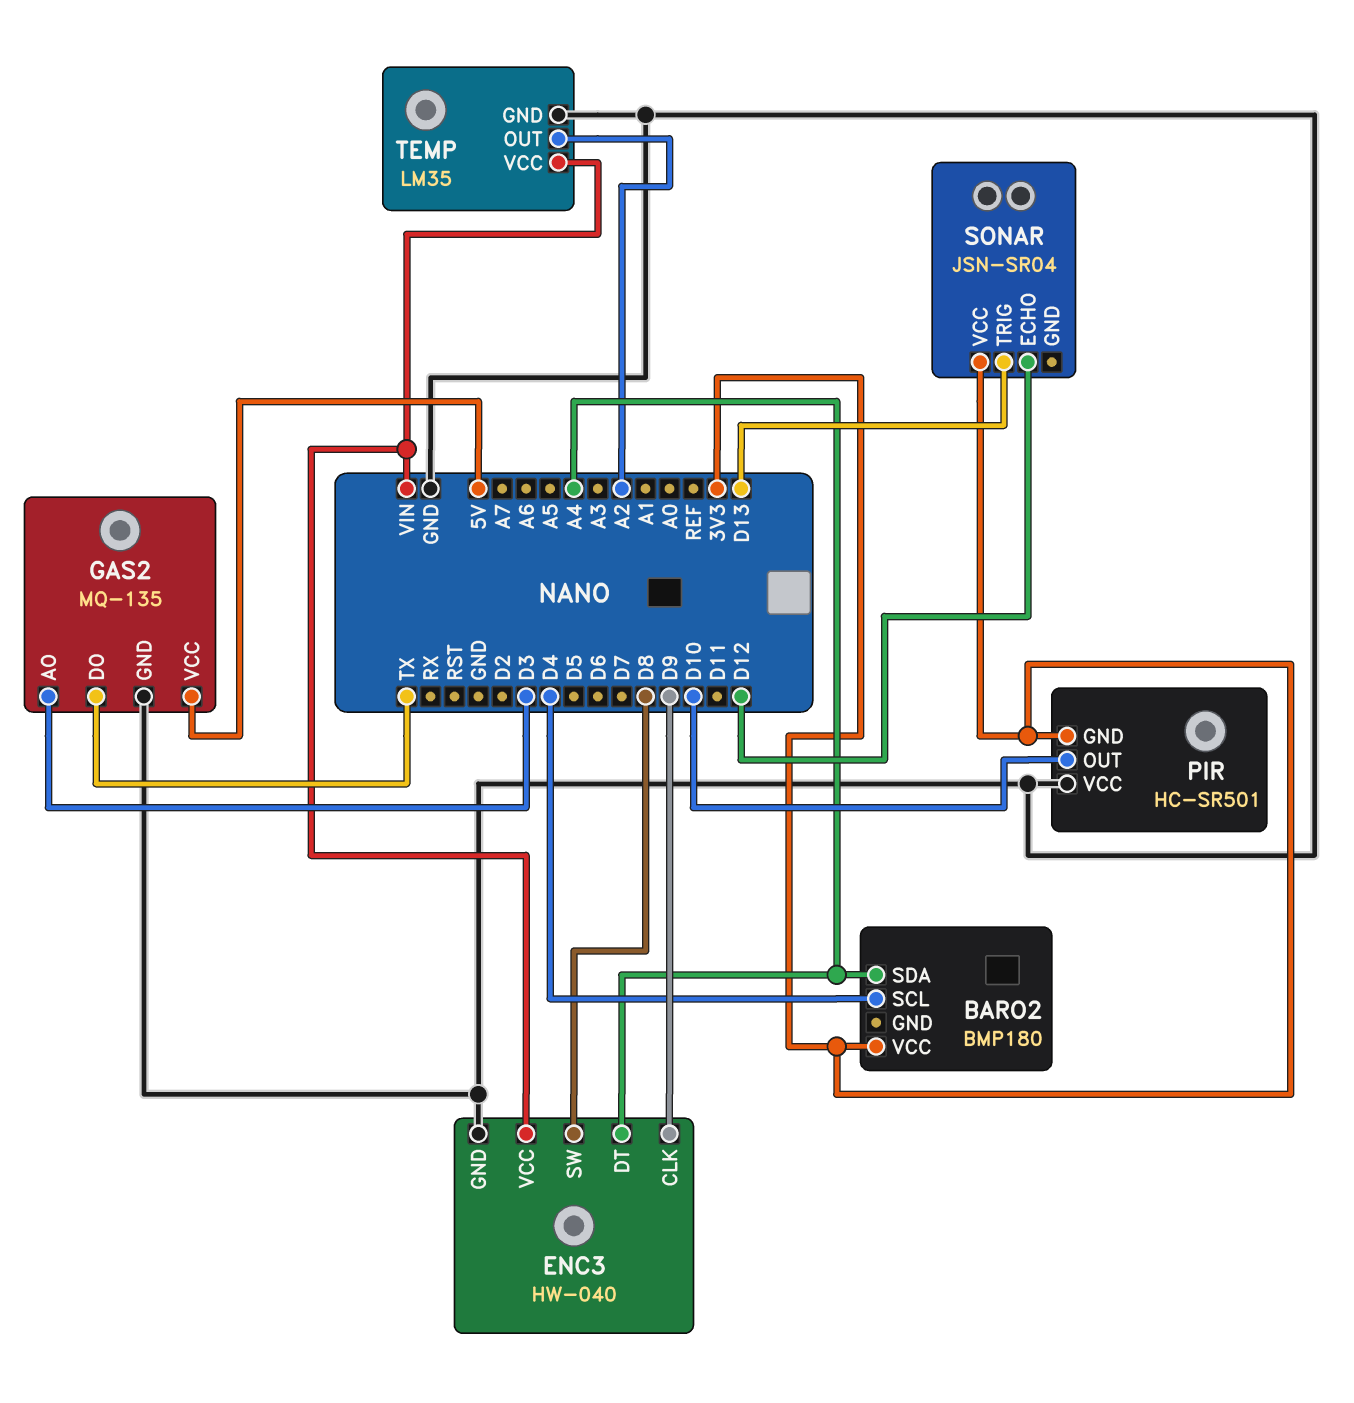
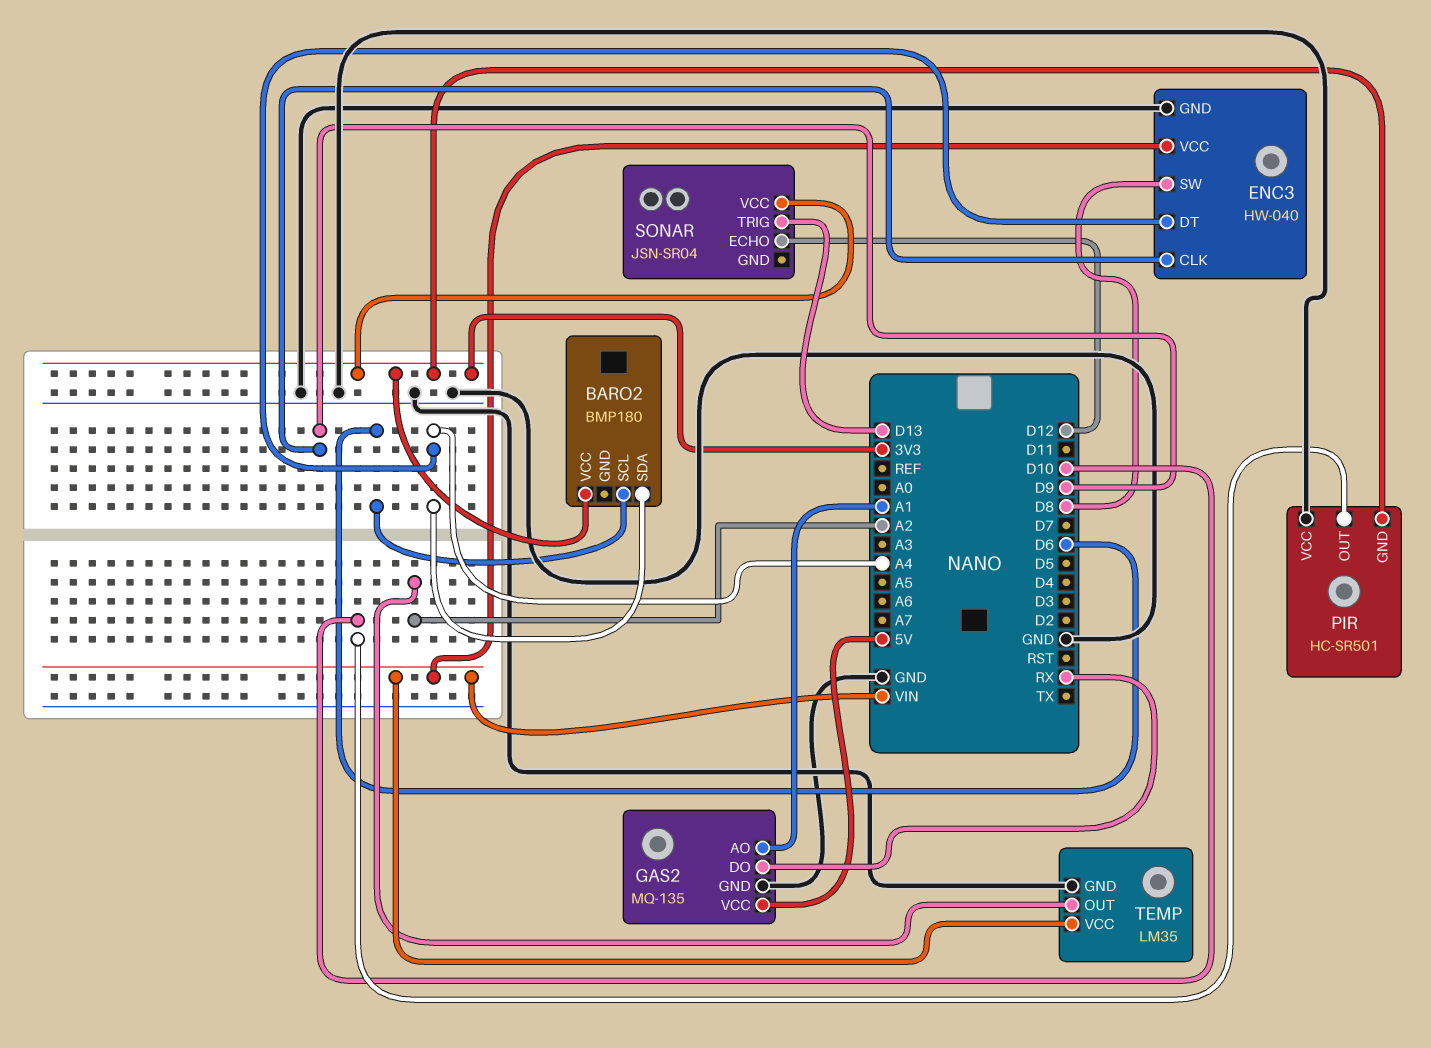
BARO2 pin SCL: D4 -> D6
GAS2 pin AO: D3 -> A1
GAS2 pin DO: TX -> RX

